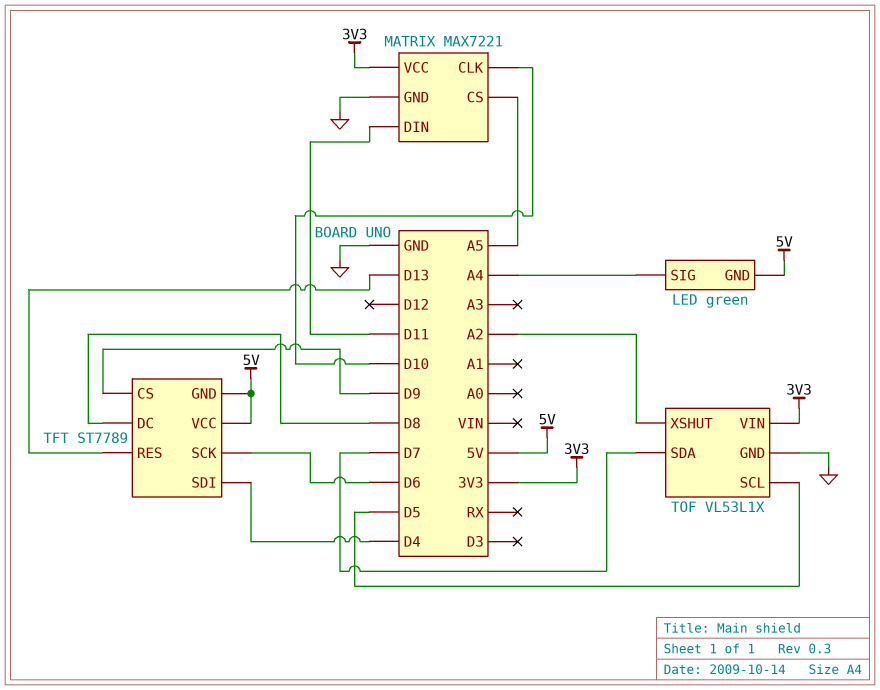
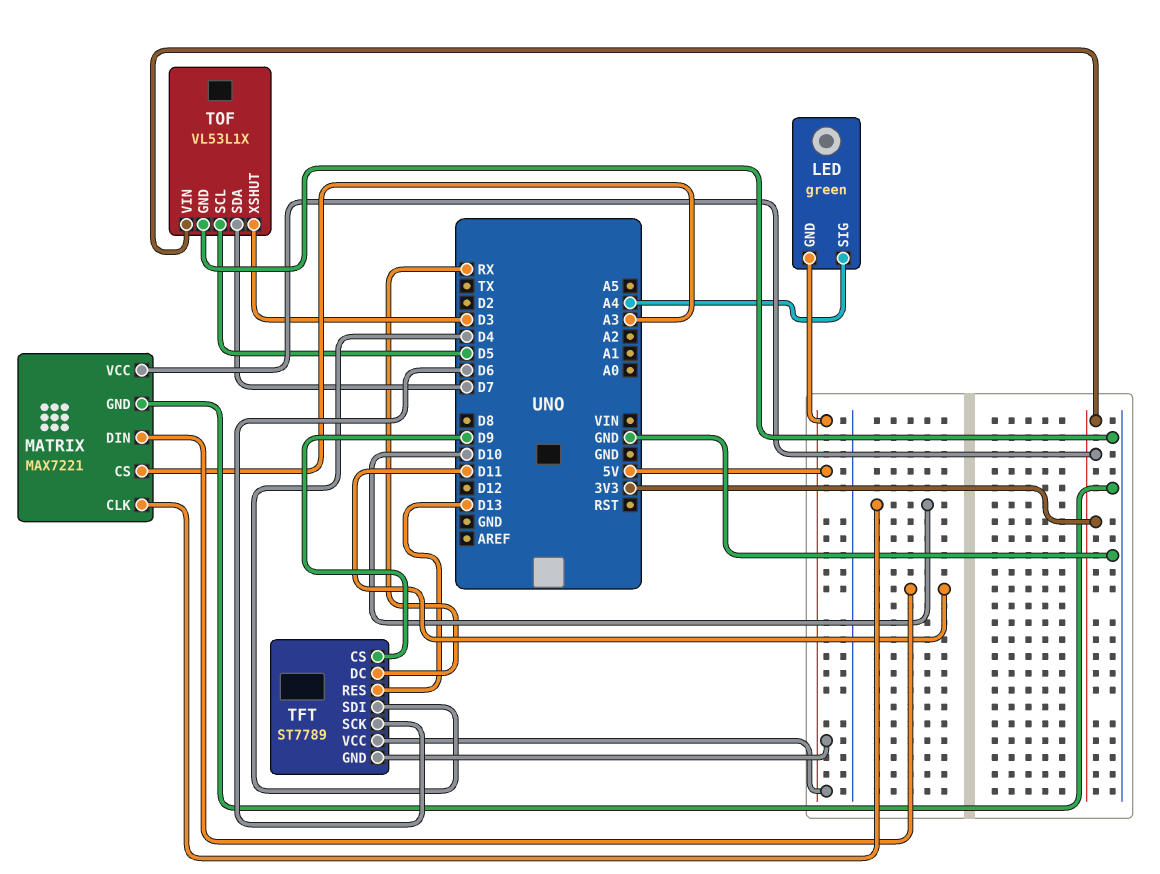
MATRIX pin CS: A5 -> A3
TFT pin DC: D8 -> RX
TOF pin XSHUT: A2 -> D3

